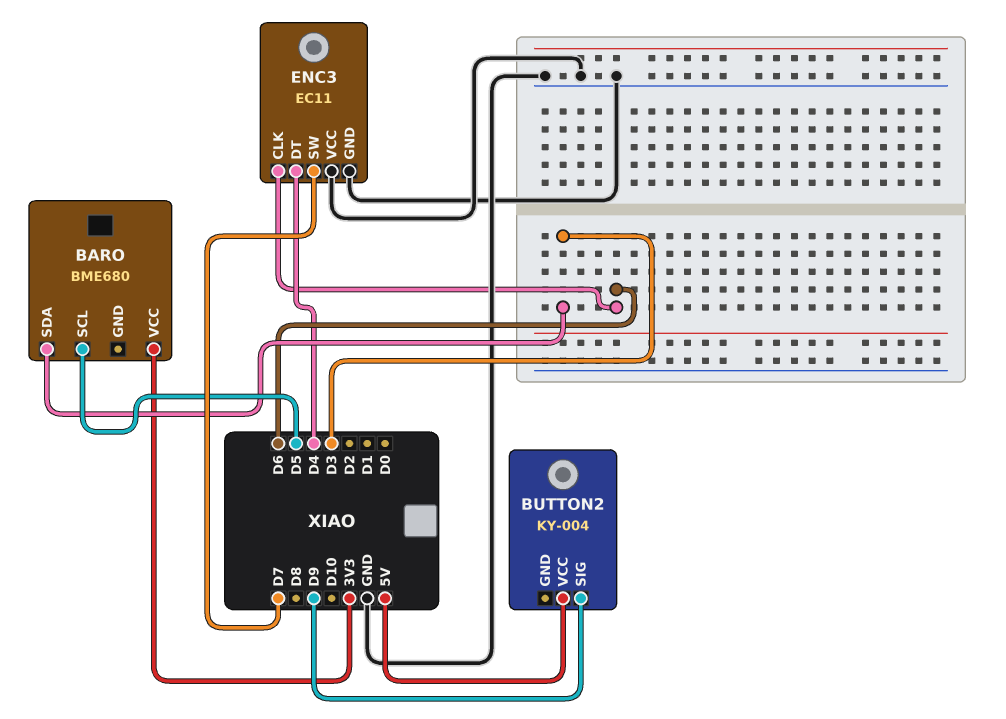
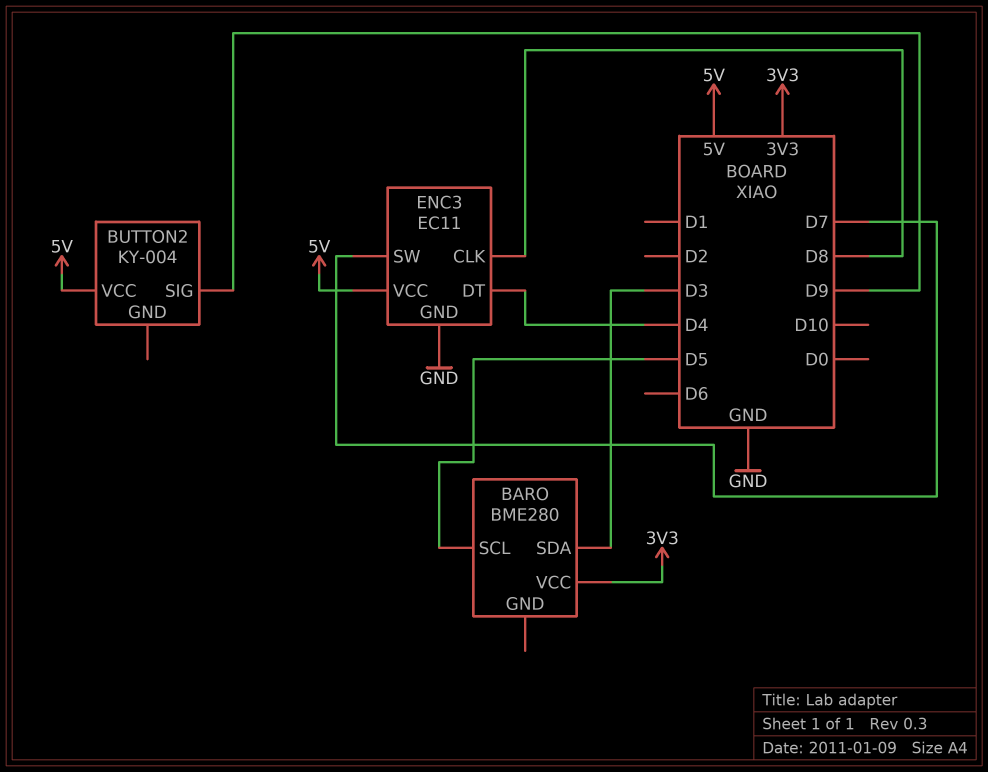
BARO: BME680 -> BME280
ENC3 pin CLK: D6 -> D8
ENC3 pin VCC: GND -> 5V

